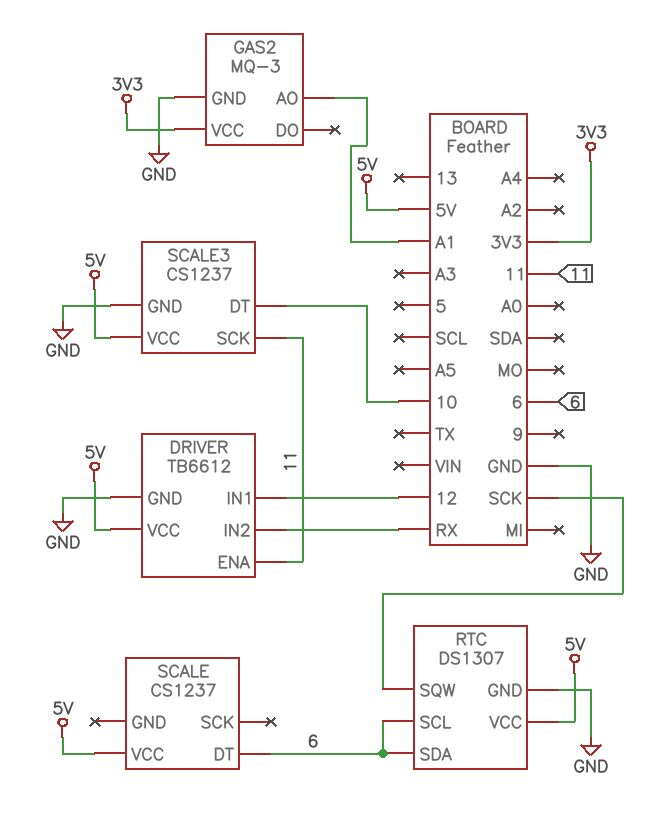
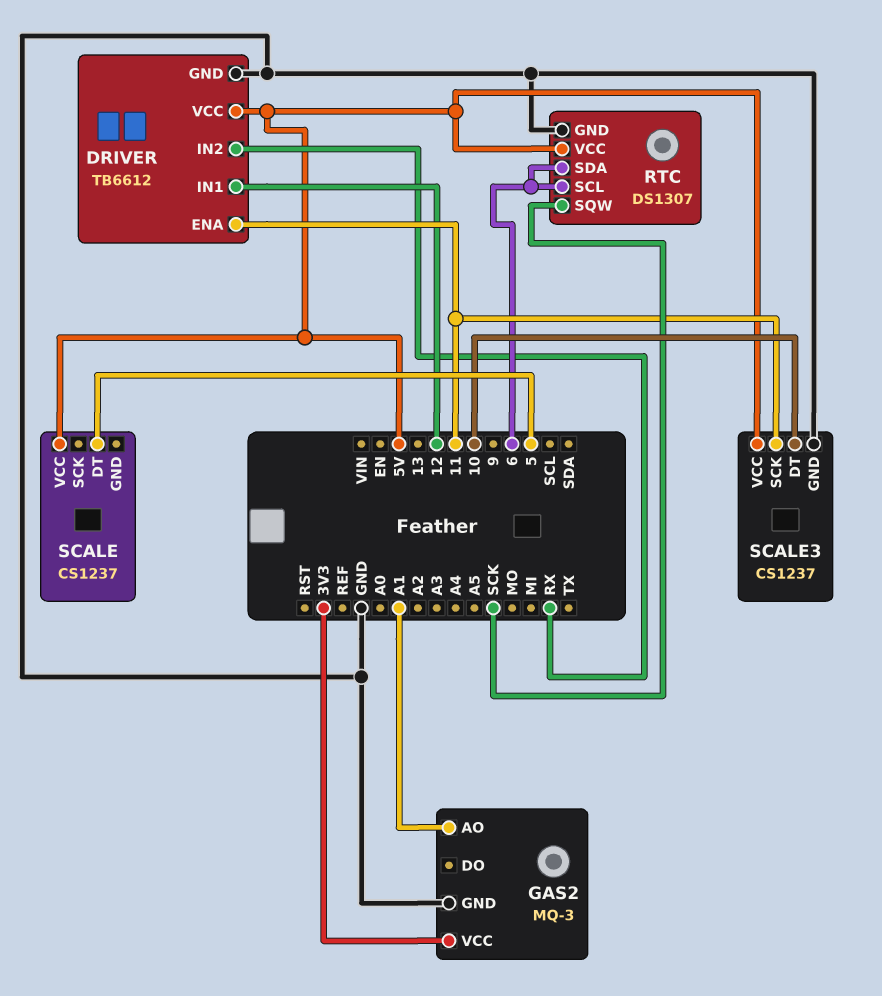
SCALE pin DT: 6 -> 5

